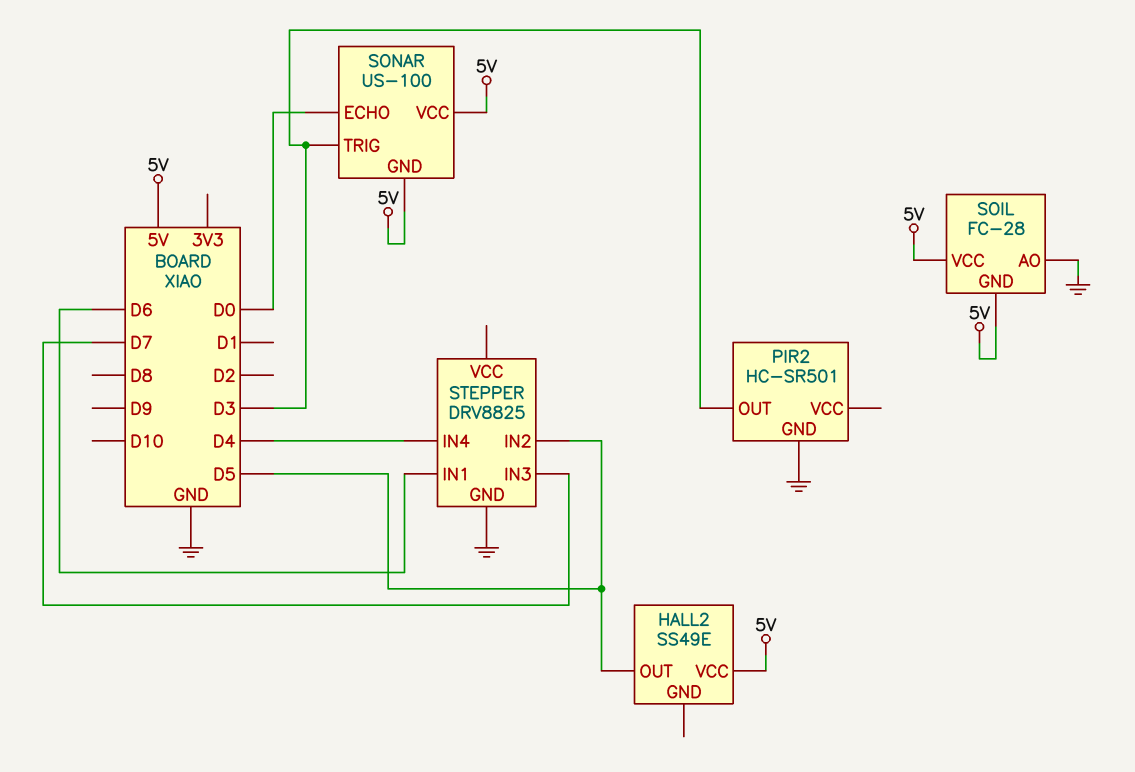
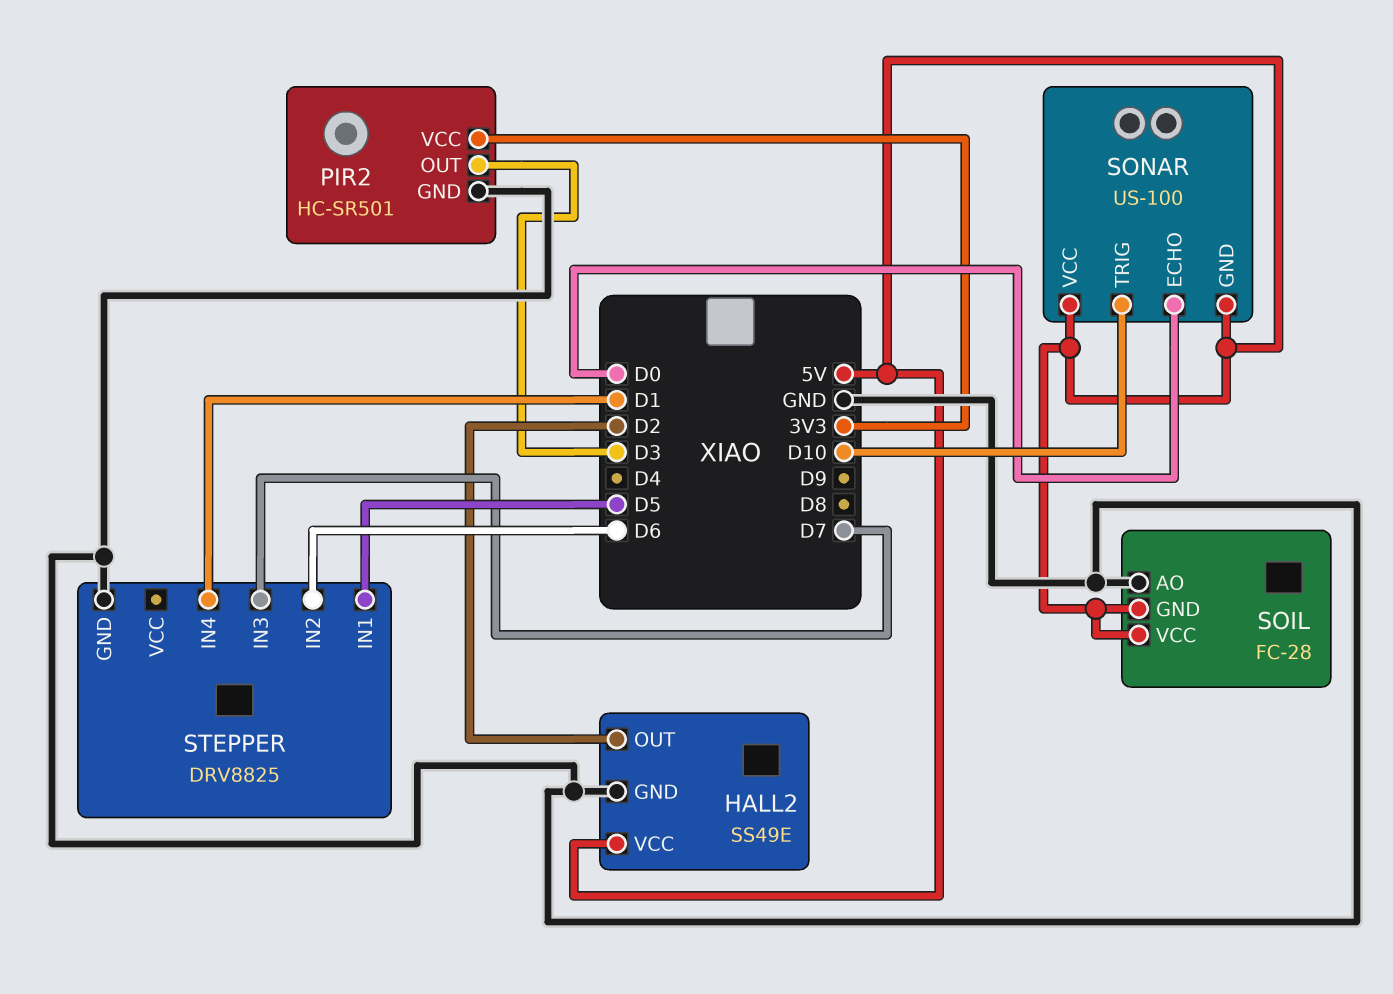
HALL2 pin GND: none -> GND
HALL2 pin OUT: D5 -> D2
PIR2 pin VCC: none -> 3V3
SONAR pin TRIG: D3 -> D10
STEPPER pin IN1: D6 -> D5
STEPPER pin IN2: D5 -> D6
STEPPER pin IN4: D4 -> D1

